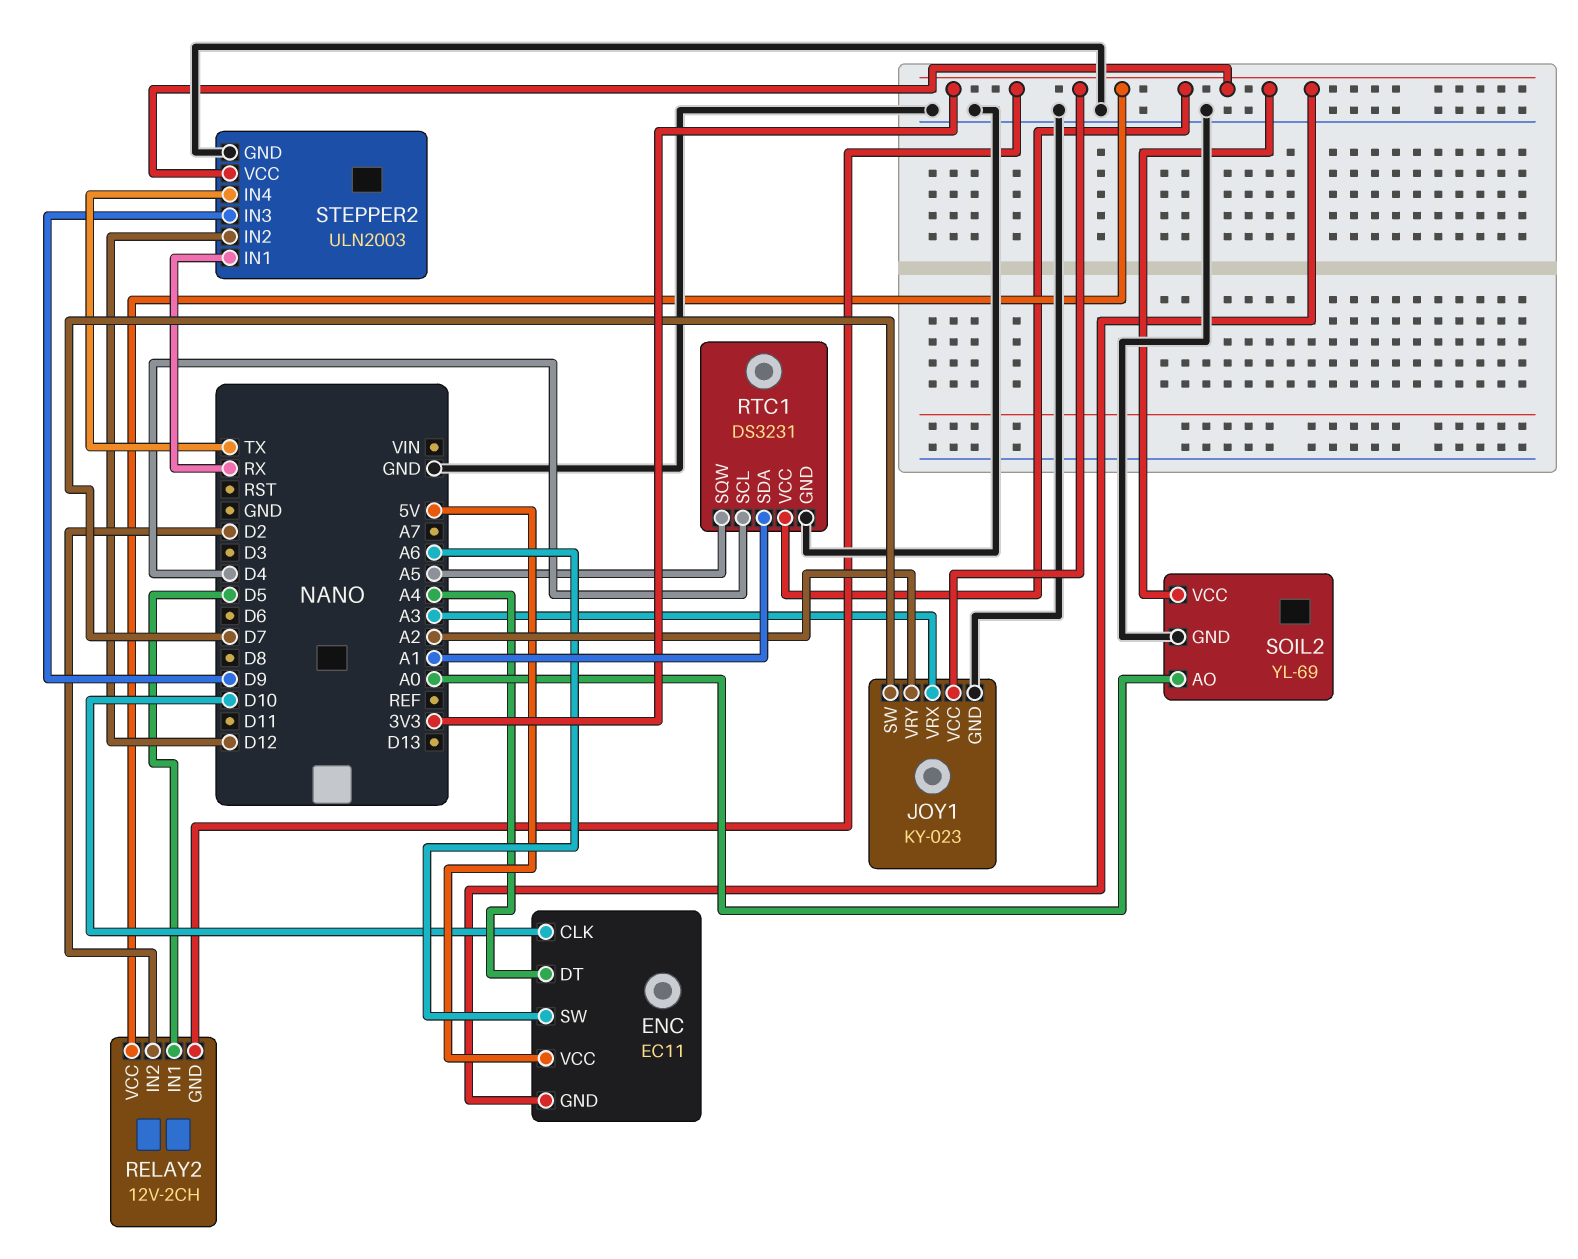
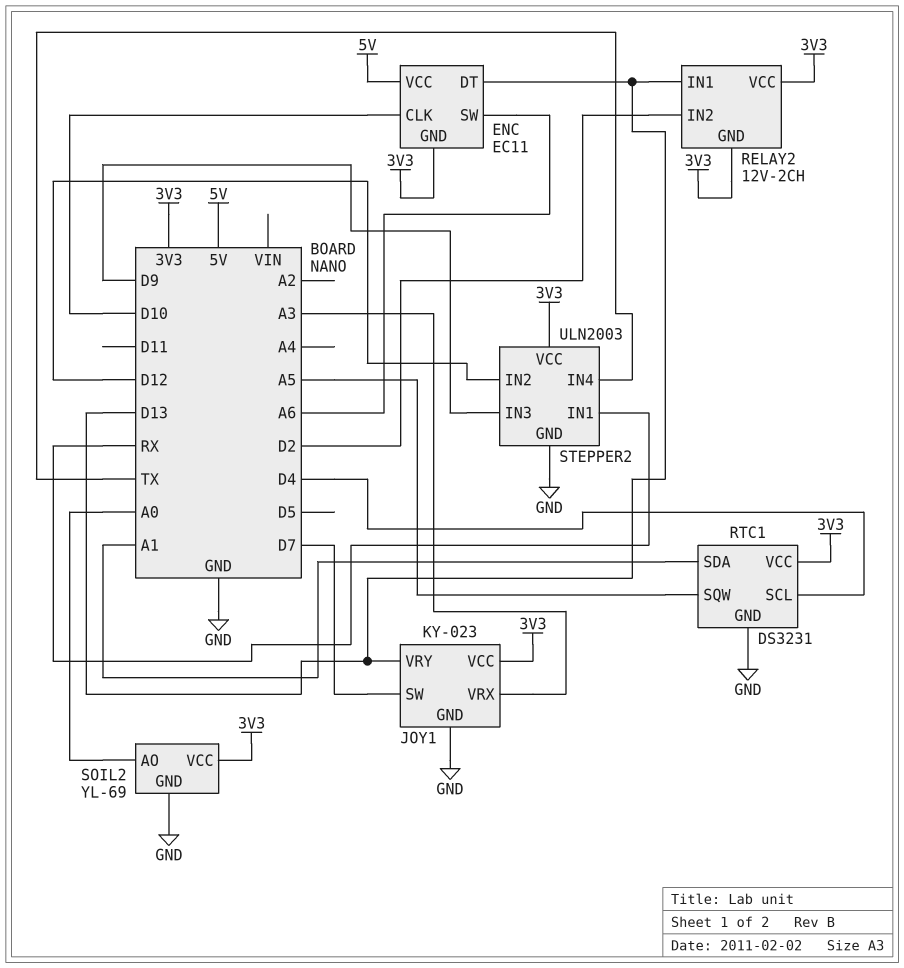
ENC pin DT: A4 -> D13
JOY1 pin VRY: A2 -> D13
RELAY2 pin IN1: D5 -> D13

